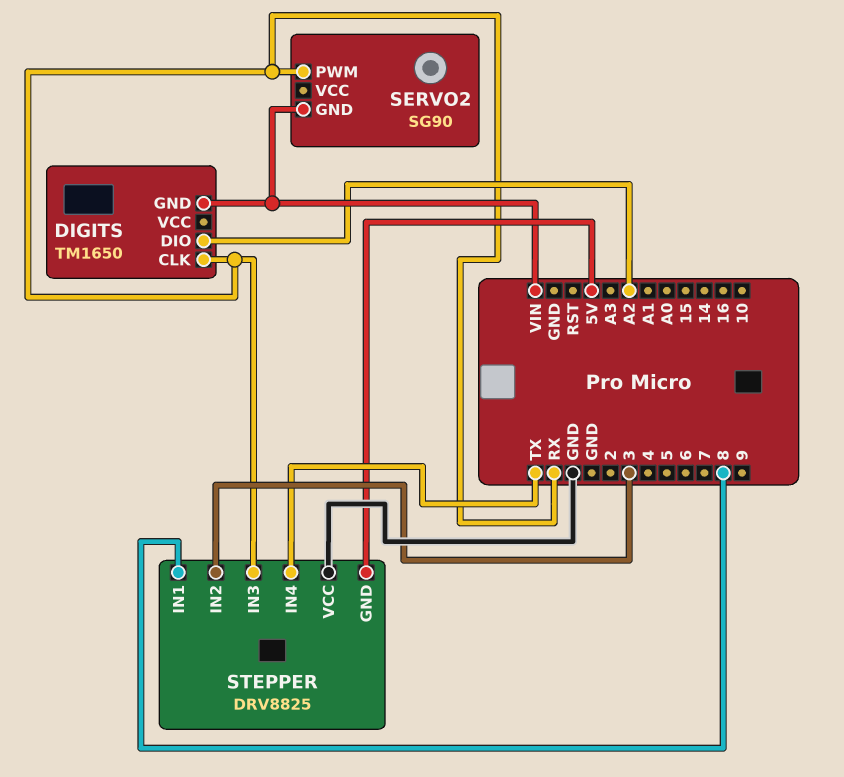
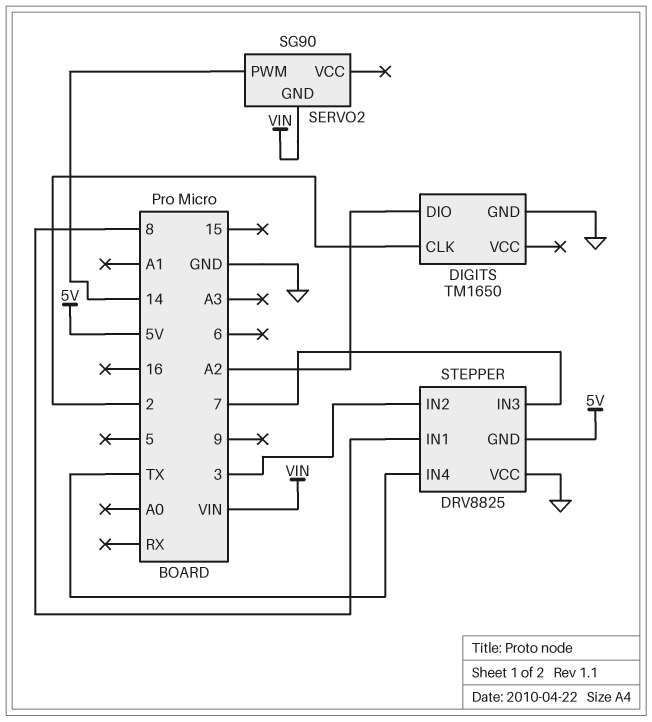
DIGITS pin CLK: RX -> 2
DIGITS pin GND: VIN -> GND
SERVO2 pin PWM: RX -> 14
STEPPER pin IN3: RX -> 7

